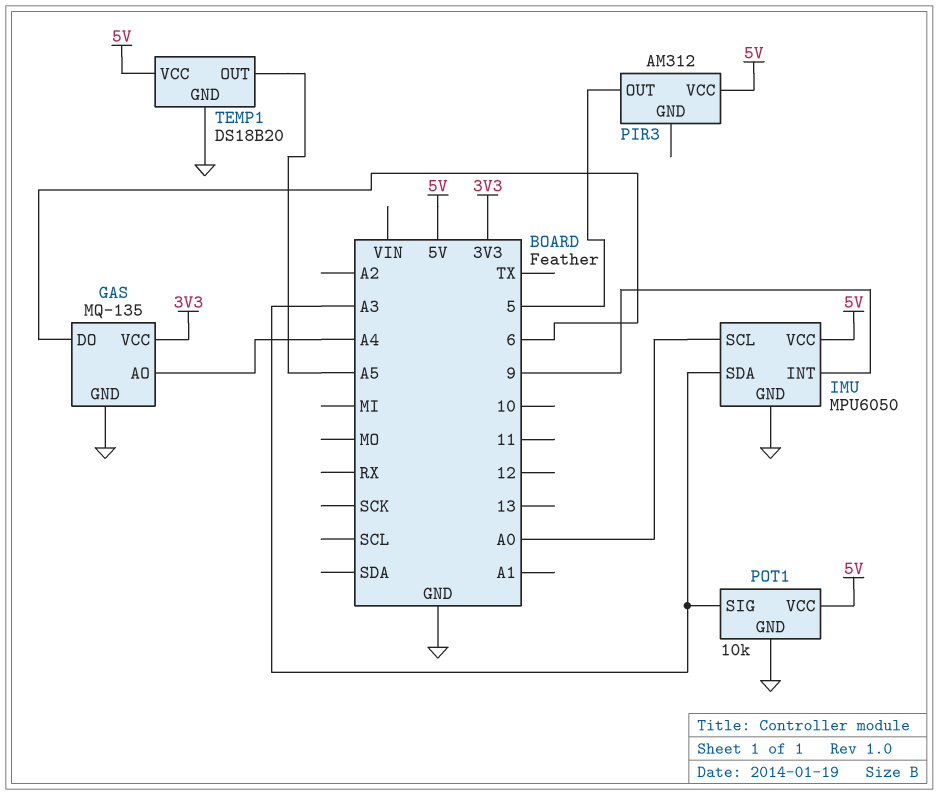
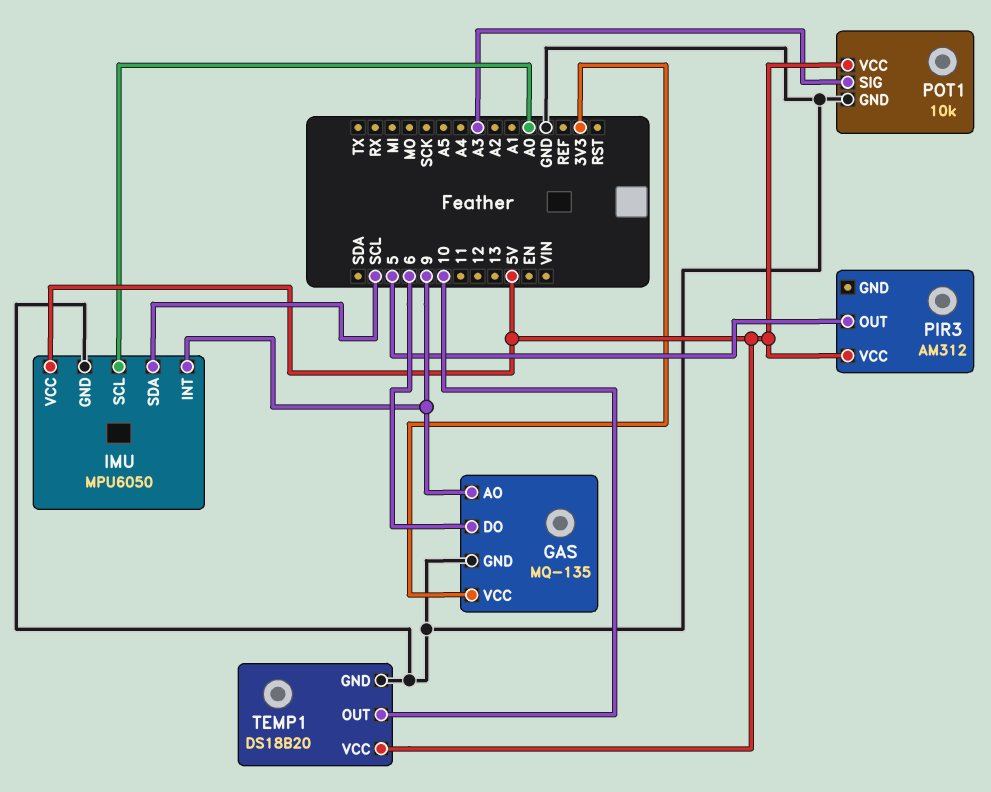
GAS pin AO: A4 -> 9
IMU pin SDA: A3 -> SCL
TEMP1 pin OUT: A5 -> 10

